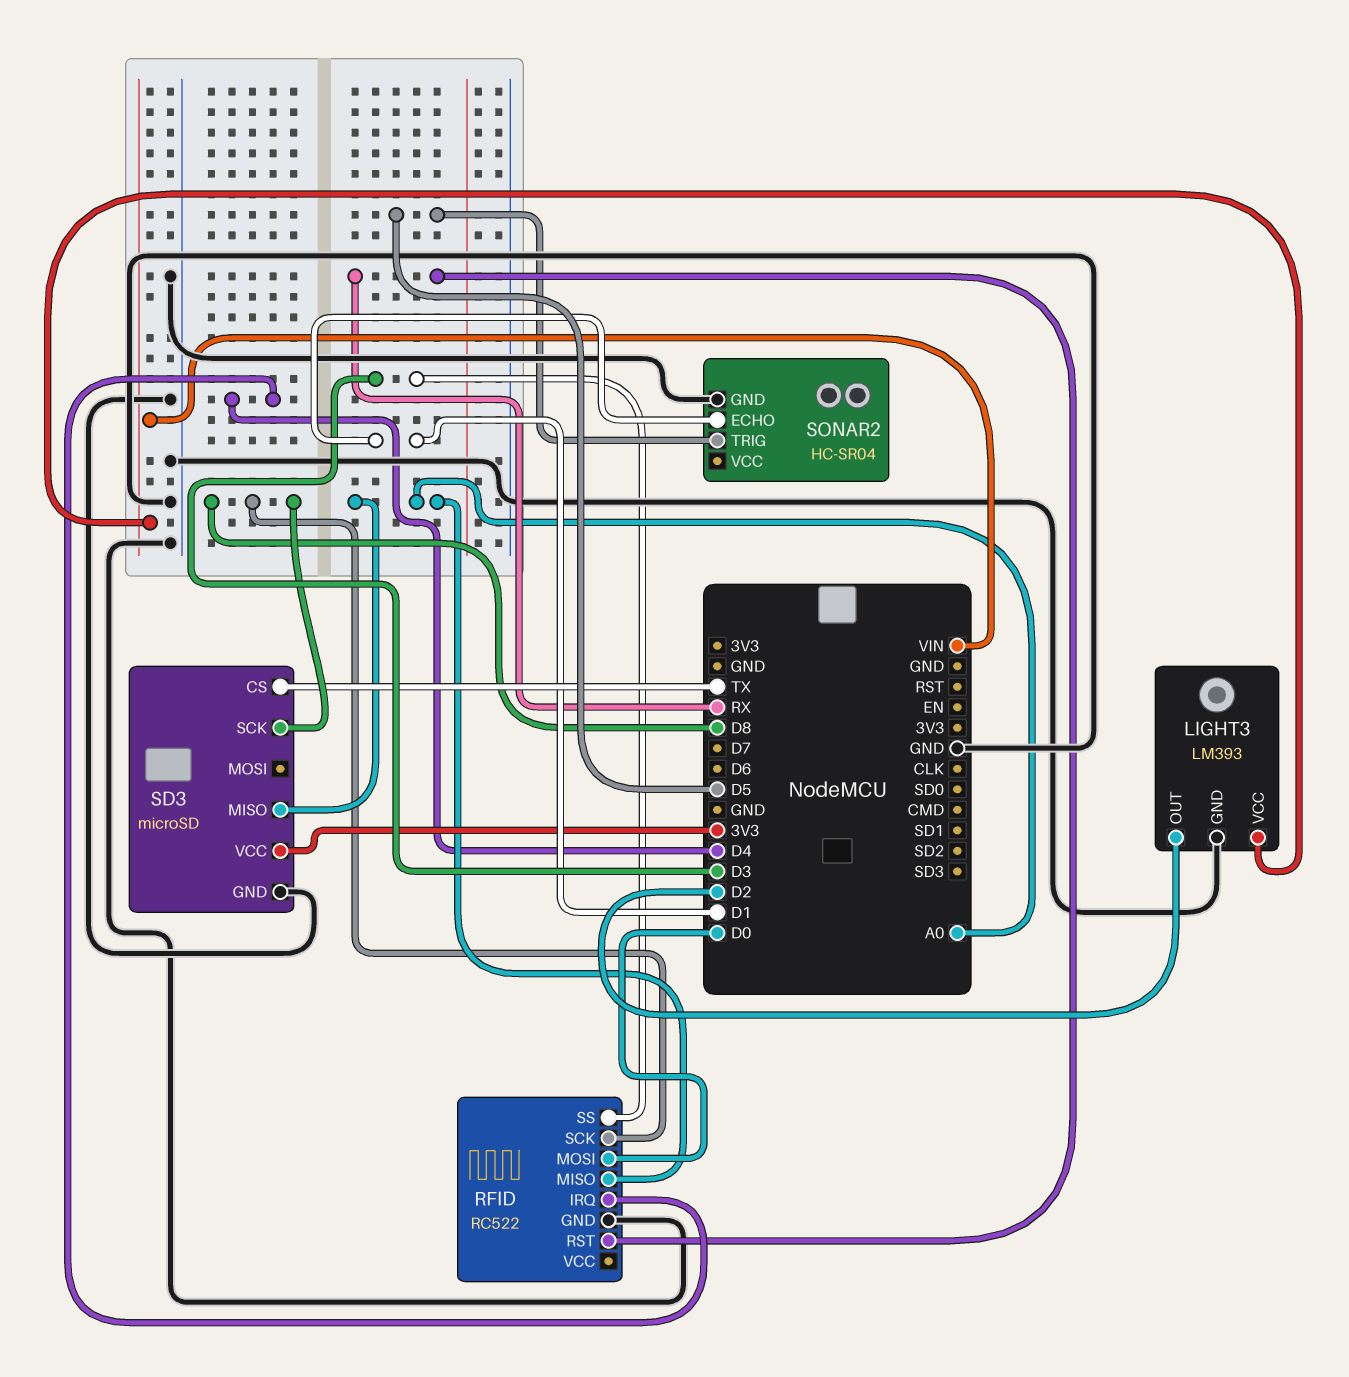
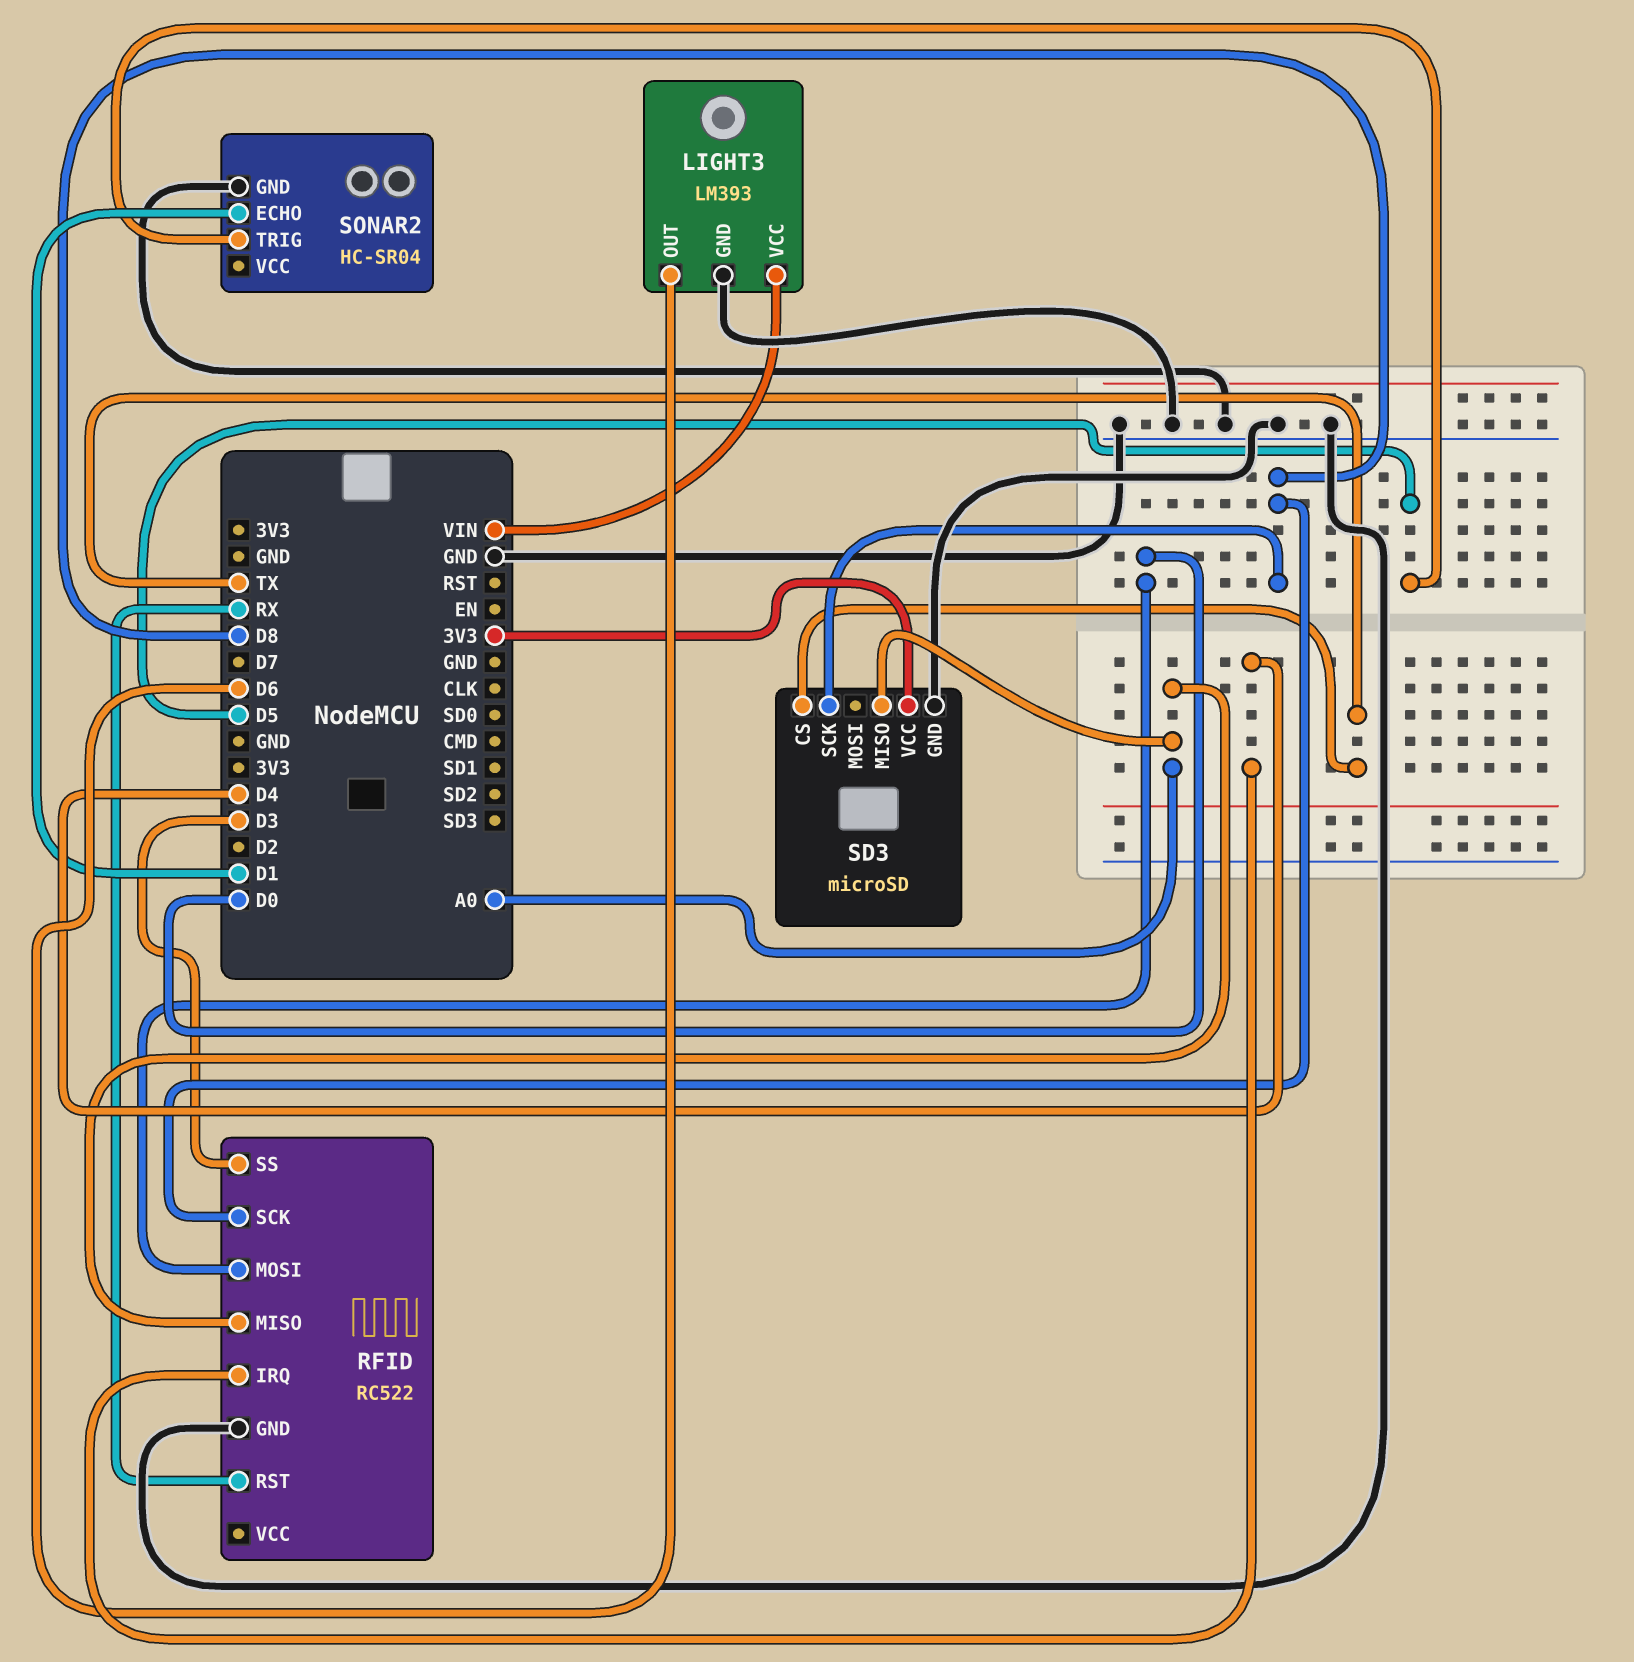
LIGHT3 pin OUT: D2 -> D6

